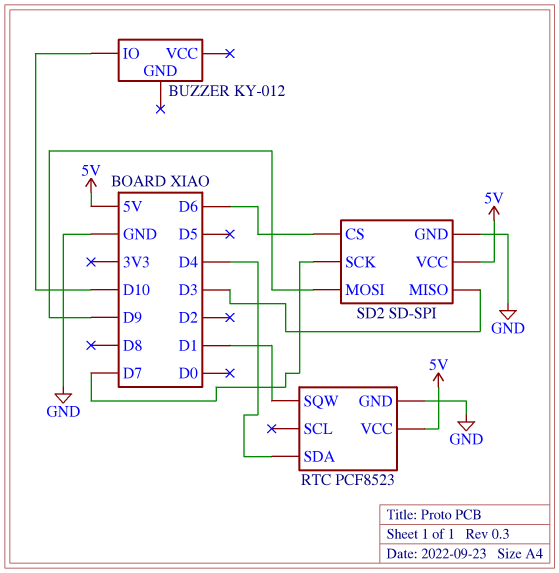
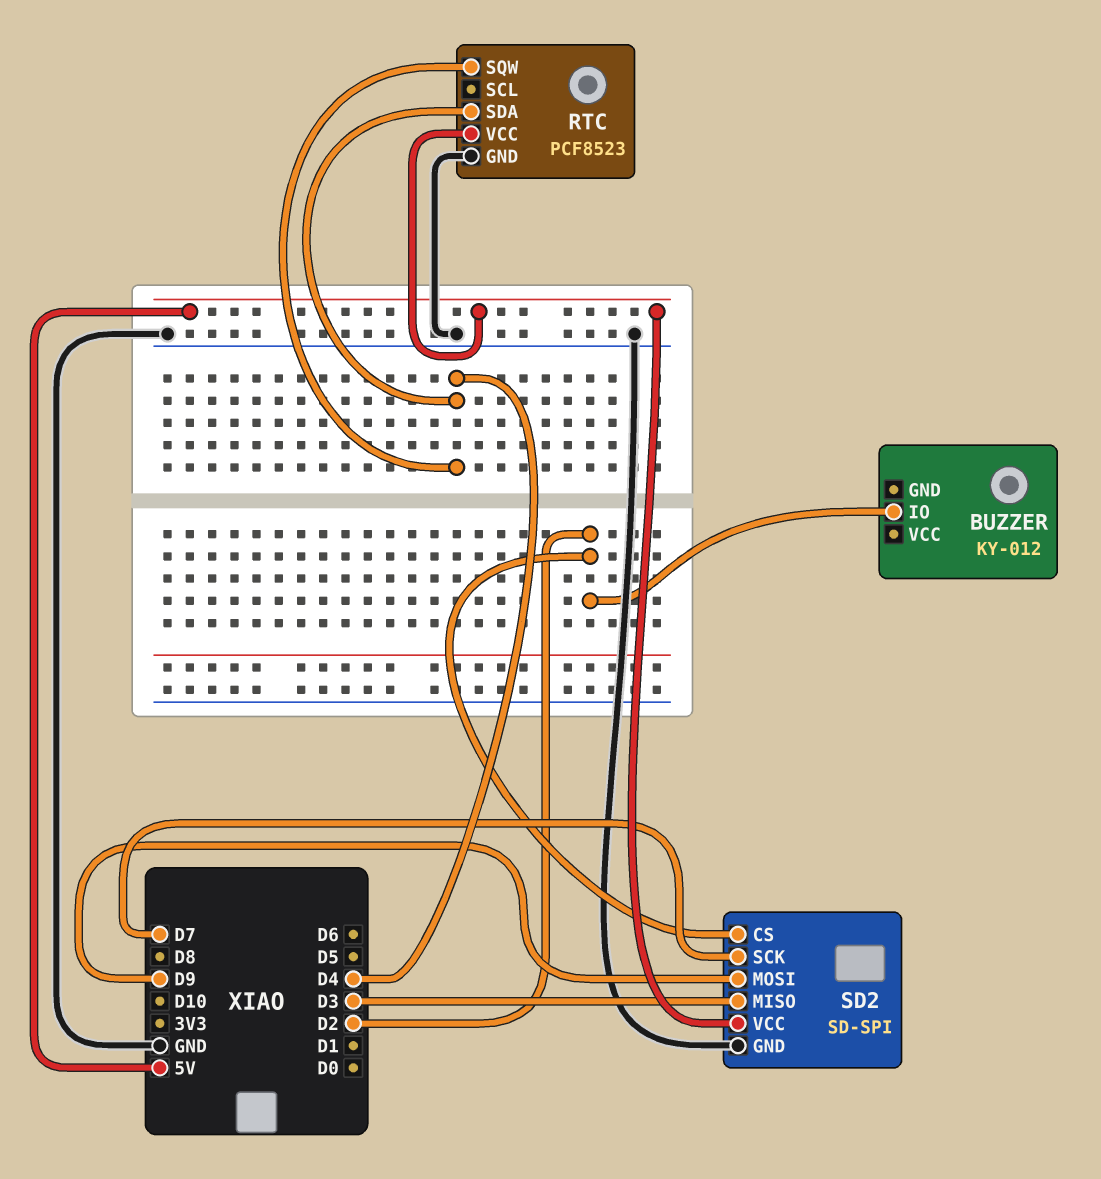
BUZZER pin IO: D10 -> D2
RTC pin SQW: D1 -> D4
SD2 pin CS: D6 -> D2

